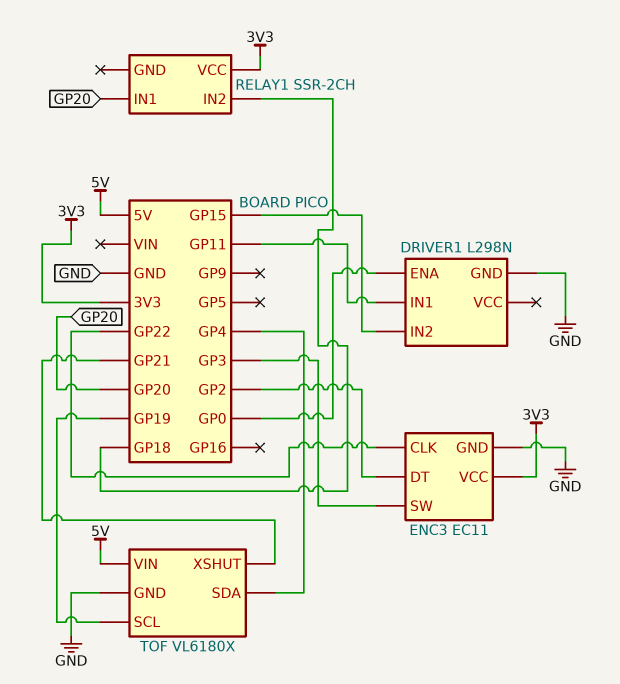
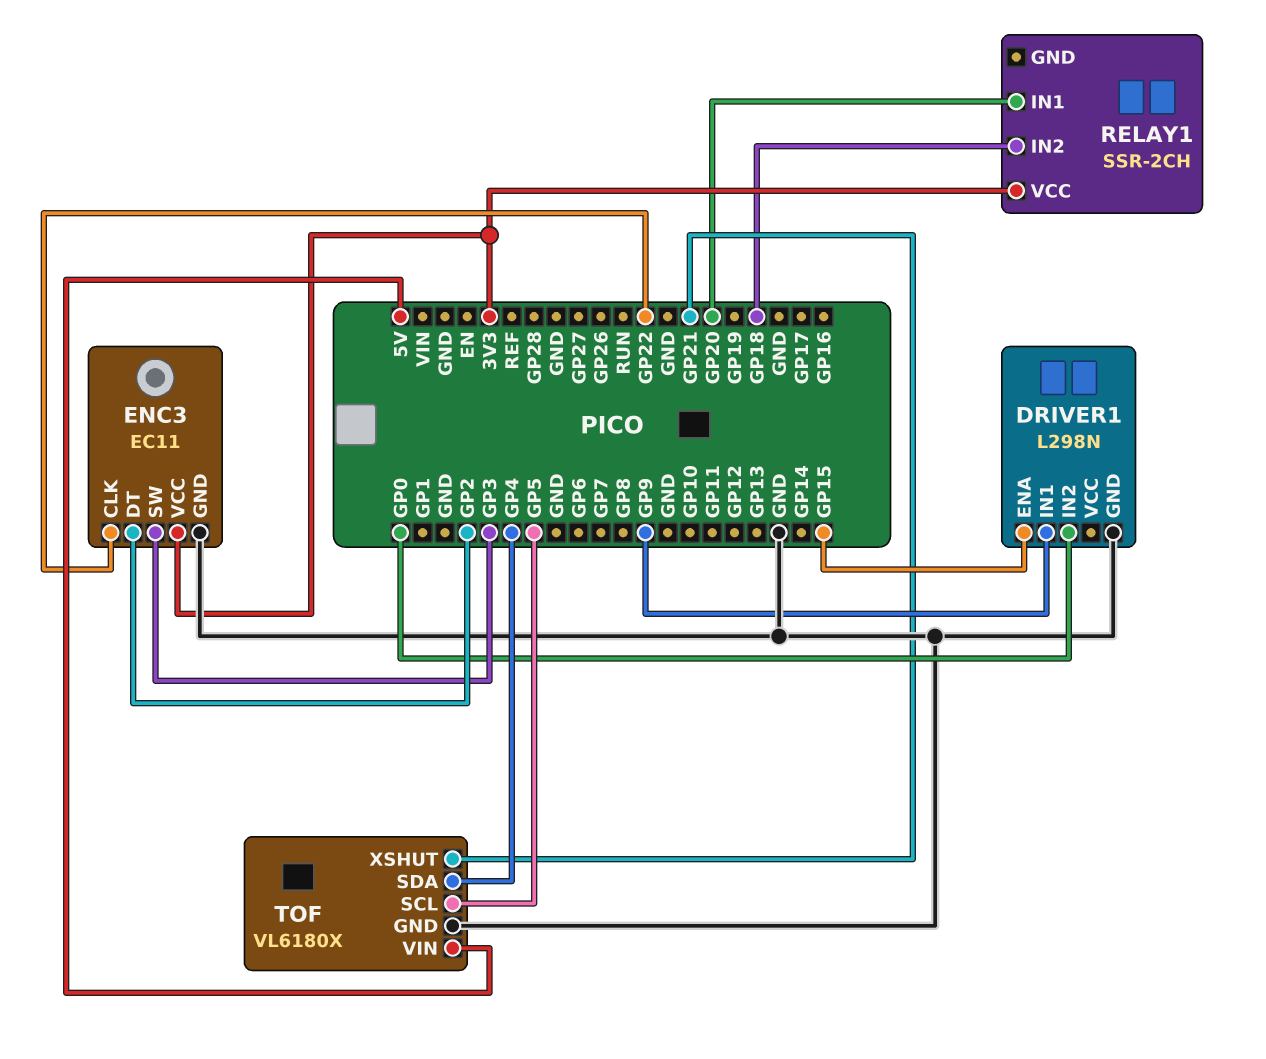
DRIVER1 pin ENA: GP0 -> GP15
DRIVER1 pin IN1: GP11 -> GP9
DRIVER1 pin IN2: GP15 -> GP0
TOF pin SCL: GP19 -> GP5

